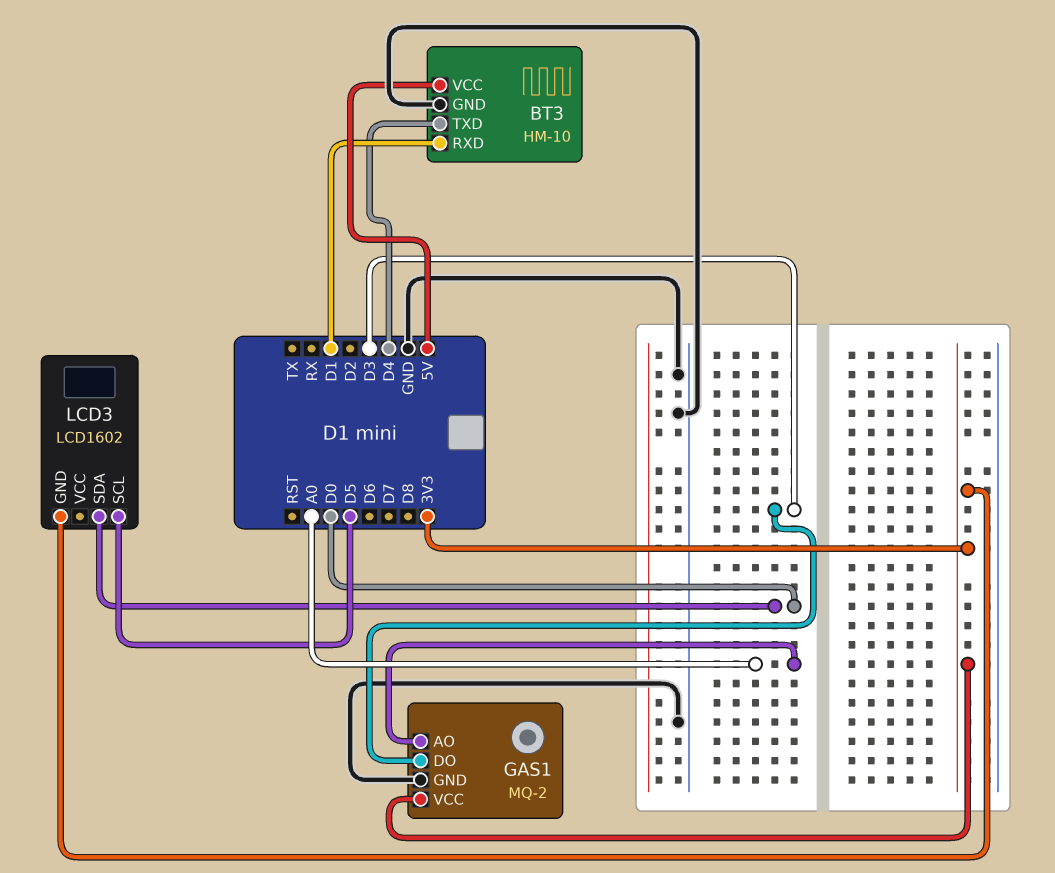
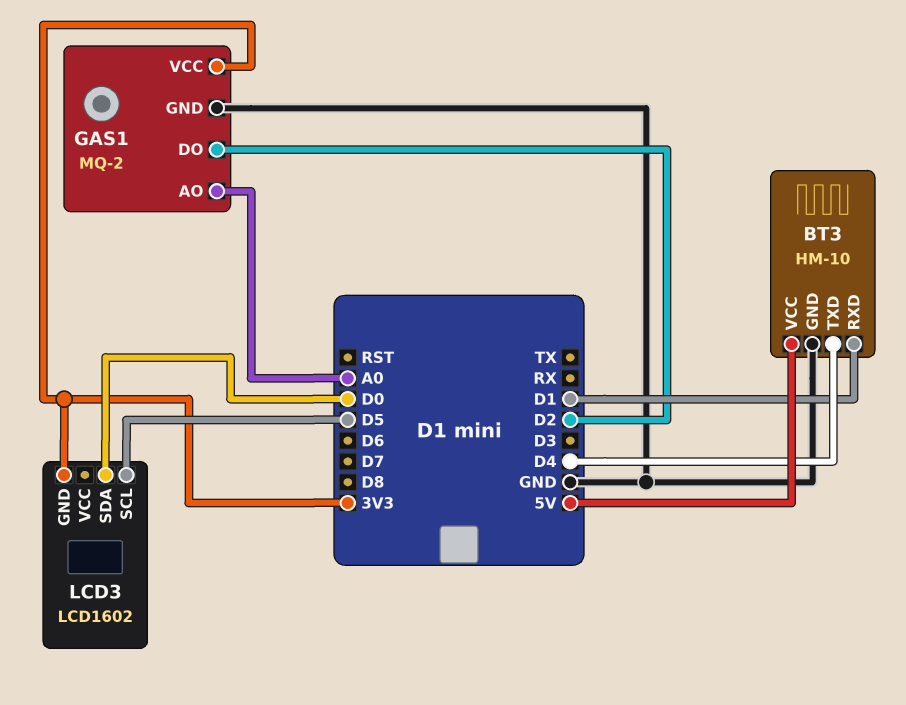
GAS1 pin DO: D3 -> D2

